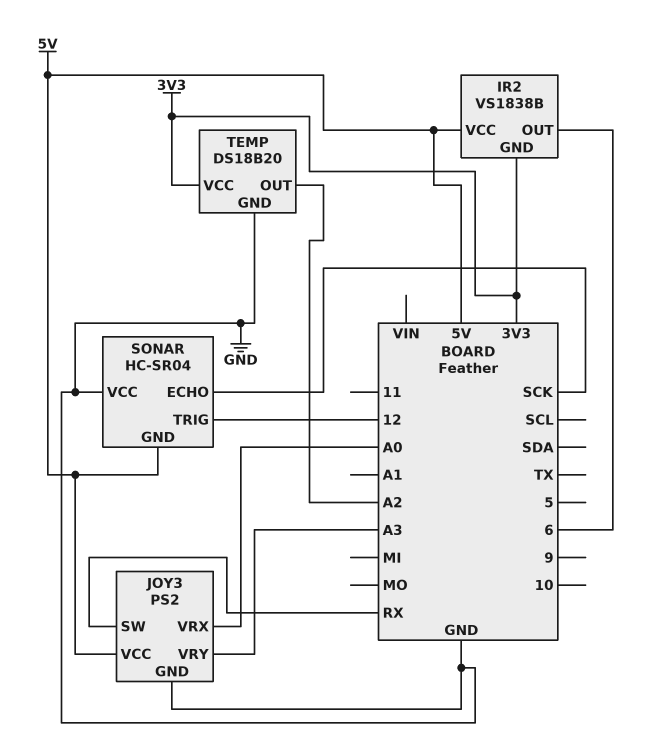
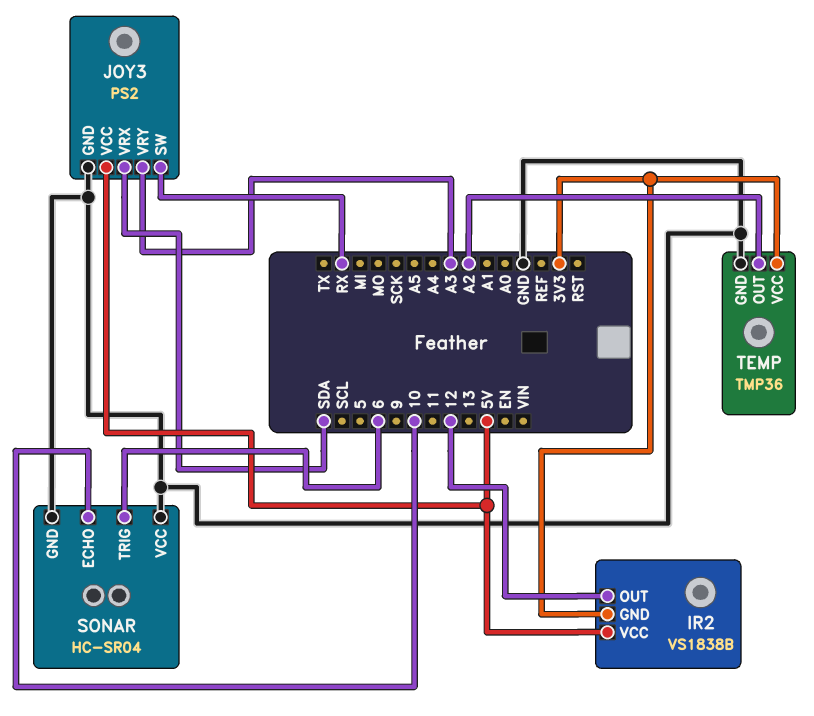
IR2 pin OUT: 6 -> 12
JOY3 pin VRX: A0 -> SDA
SONAR pin ECHO: SCK -> 10
SONAR pin GND: 5V -> GND
SONAR pin TRIG: 12 -> 6
TEMP: DS18B20 -> TMP36

